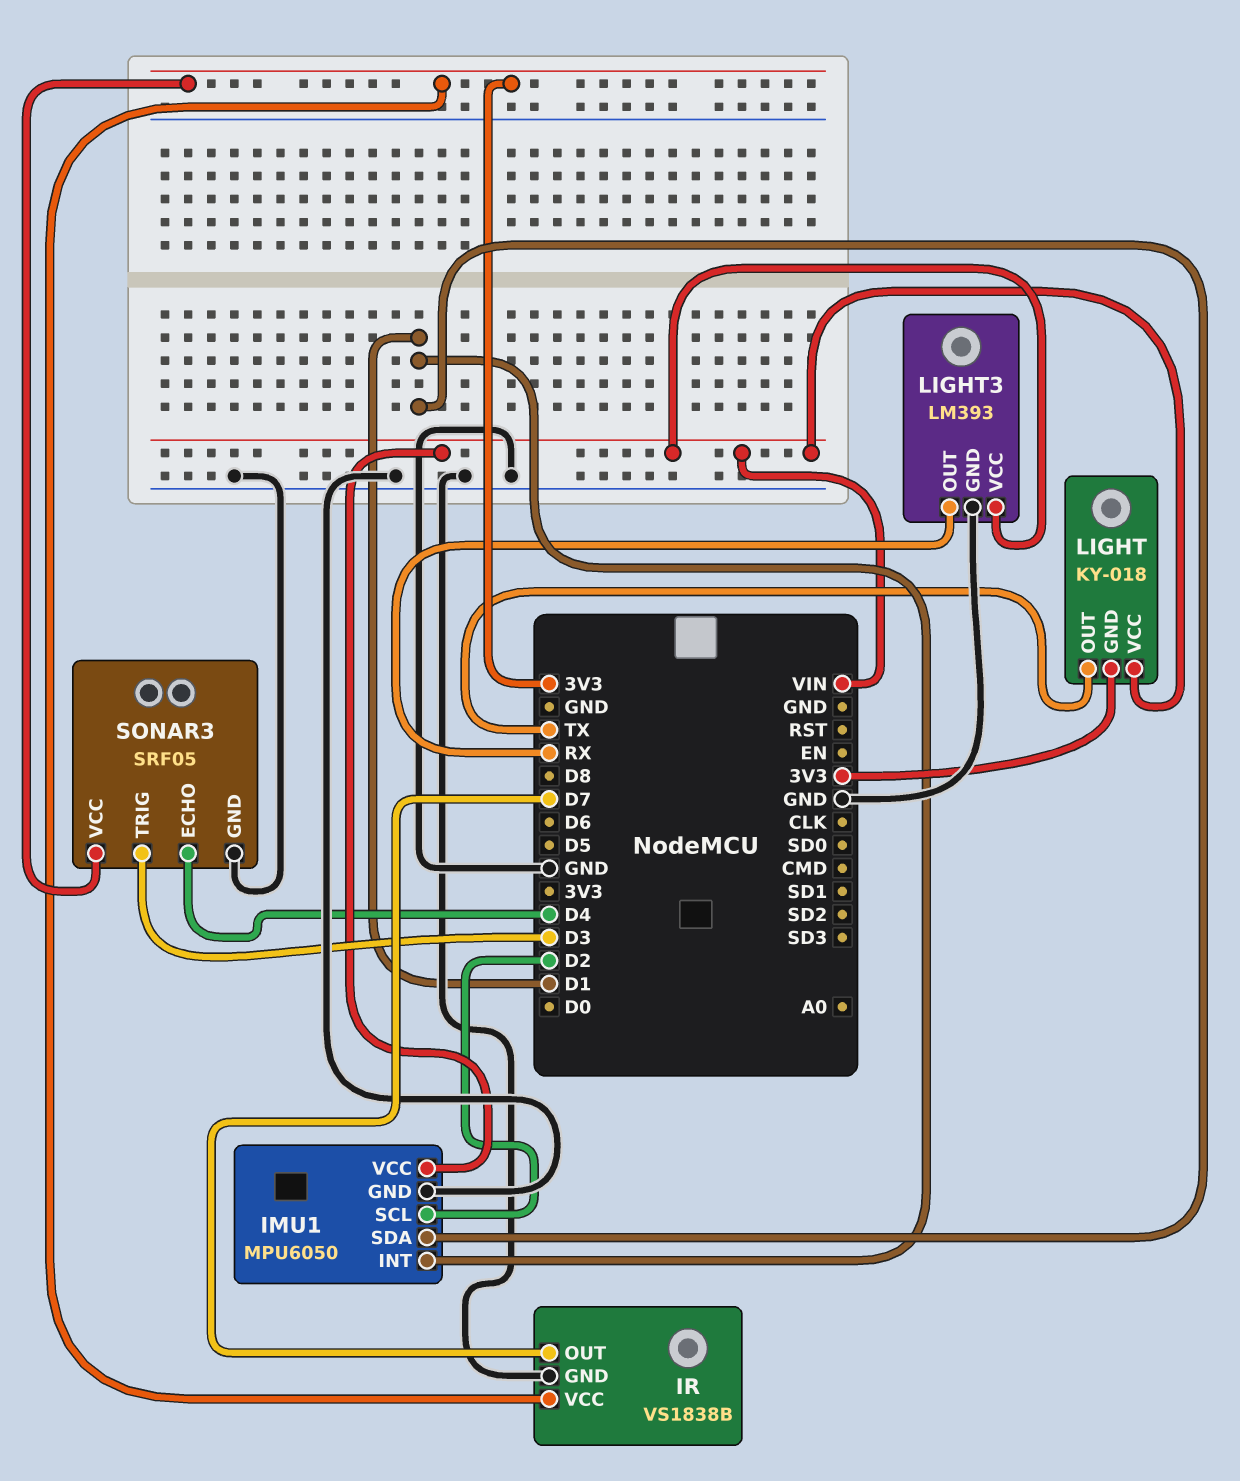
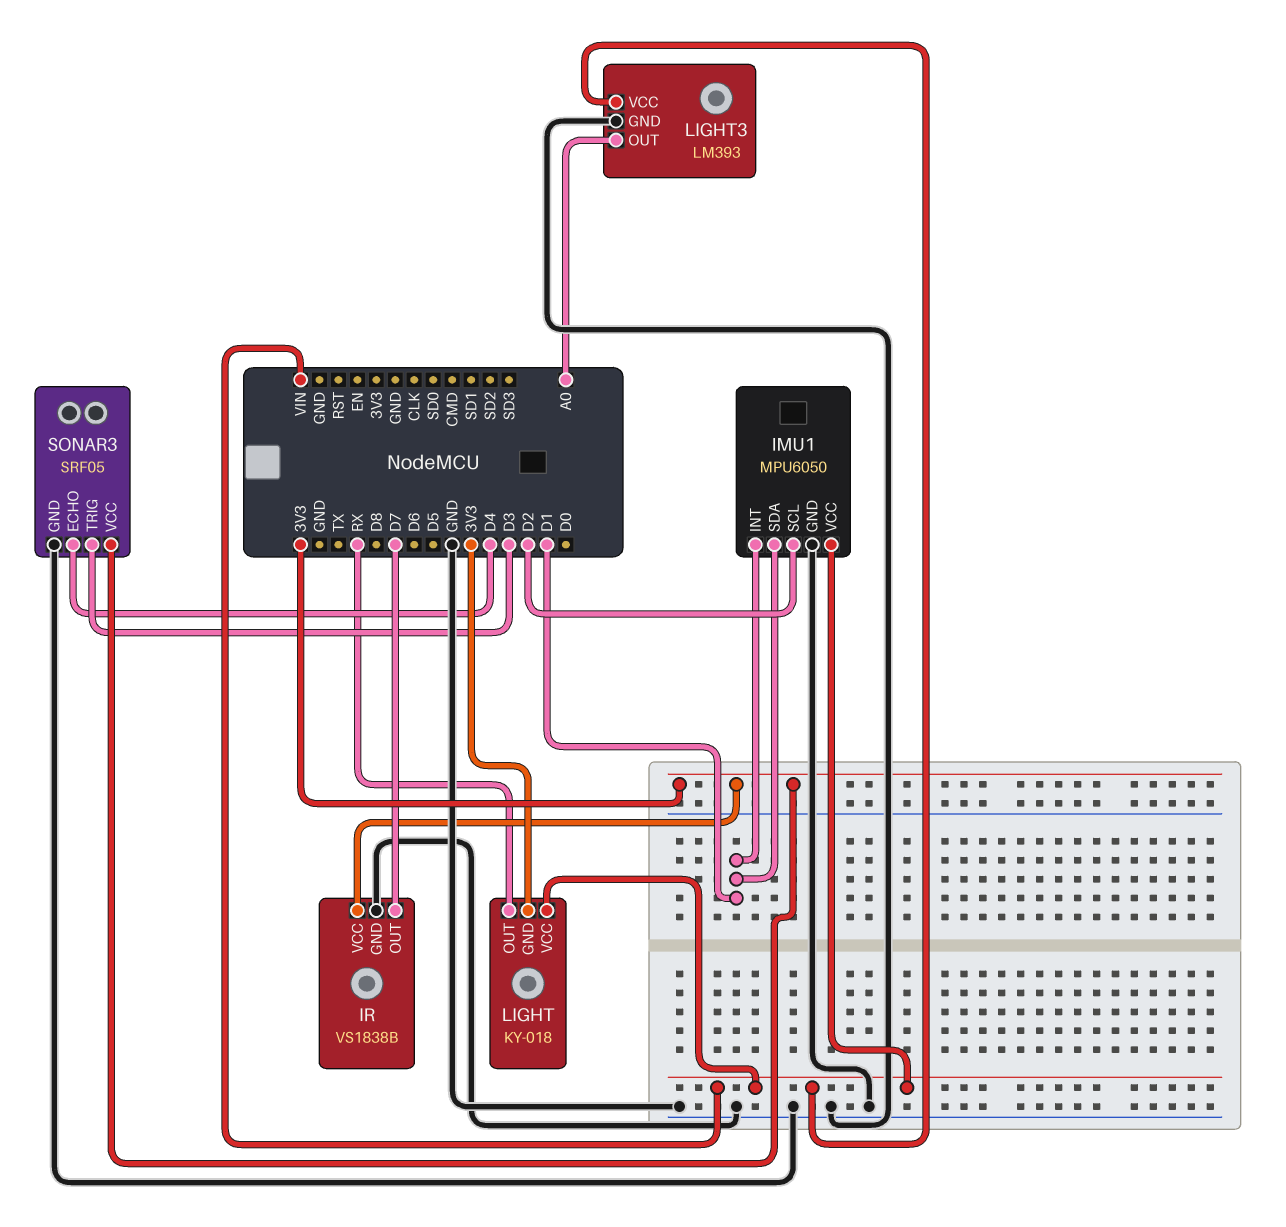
LIGHT pin OUT: TX -> RX
LIGHT3 pin OUT: RX -> A0

